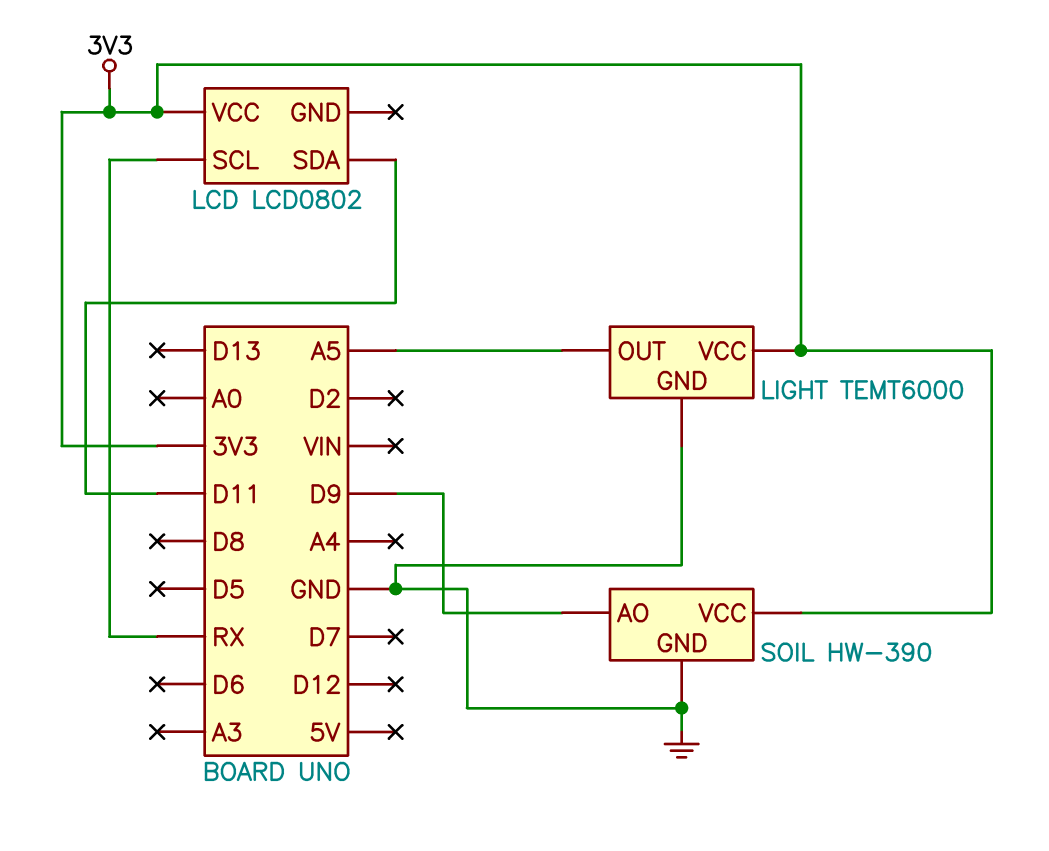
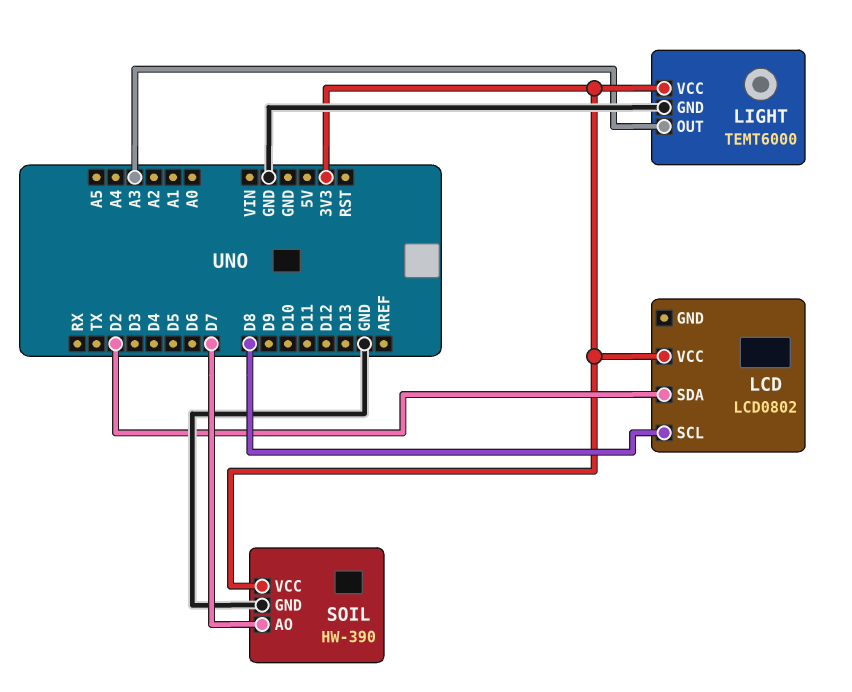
LCD pin SCL: RX -> D8
LCD pin SDA: D11 -> D2
LIGHT pin OUT: A5 -> A3
SOIL pin AO: D9 -> D7

